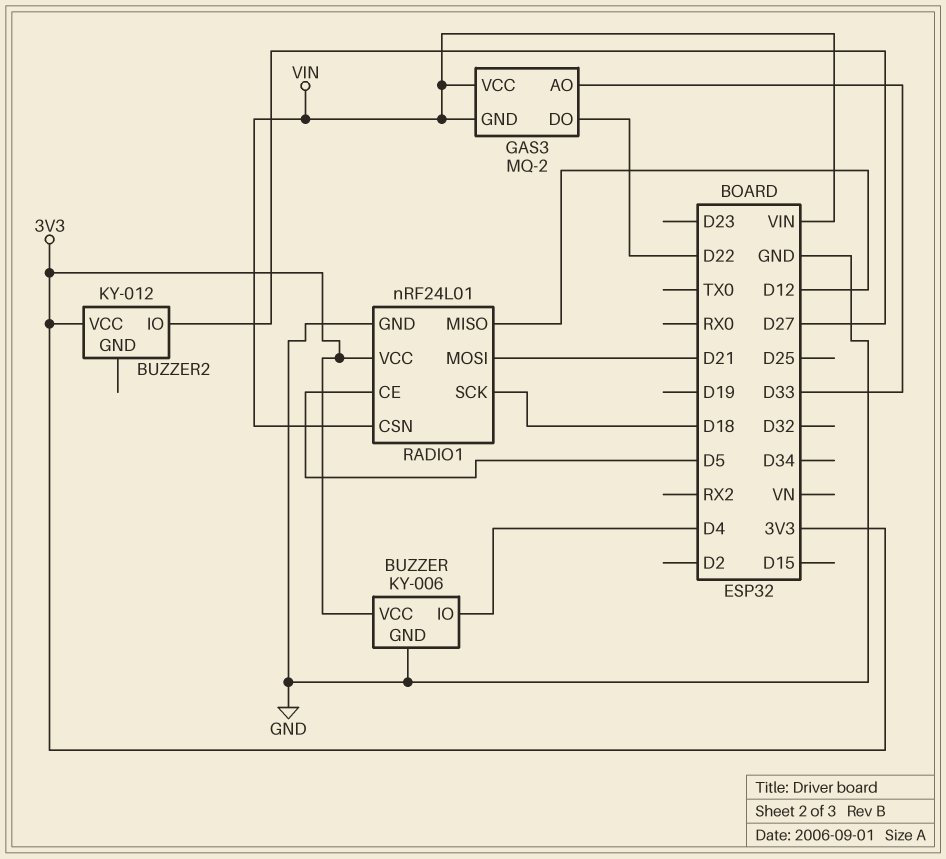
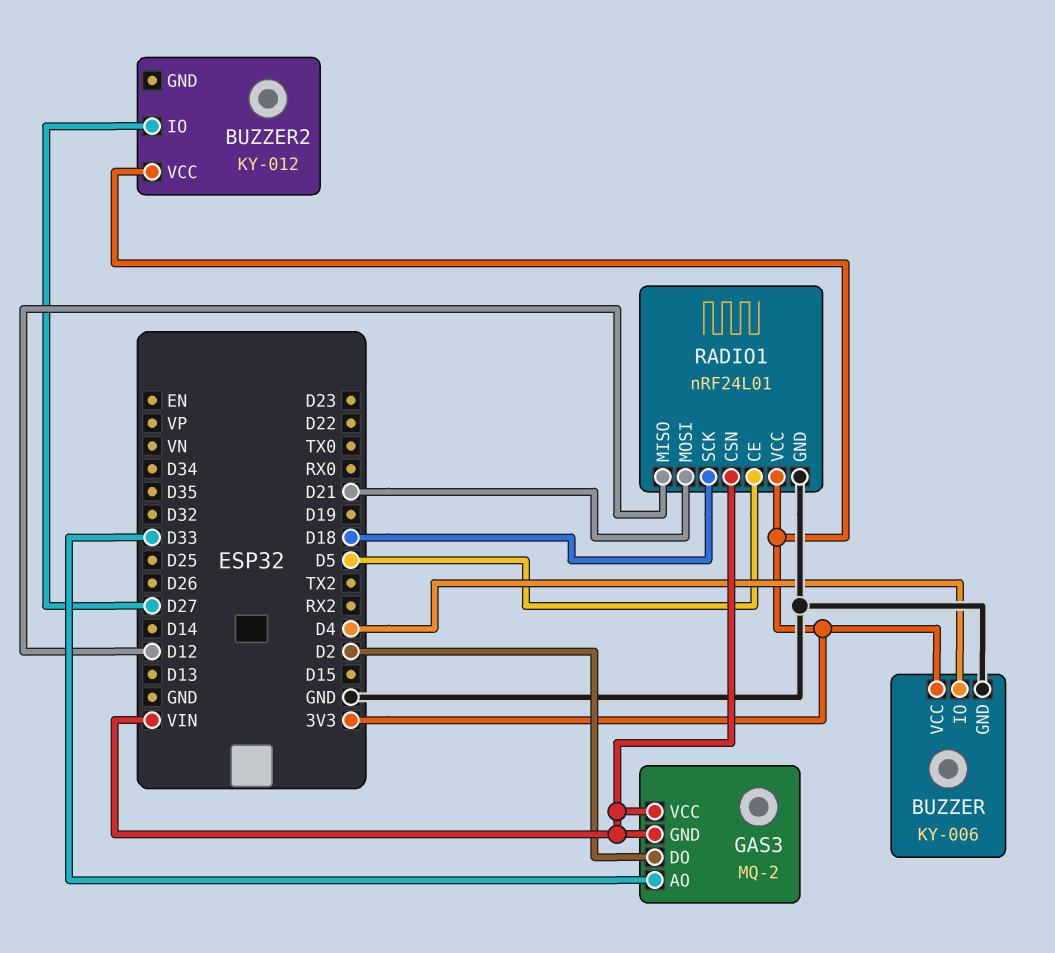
GAS3 pin DO: D22 -> D2

